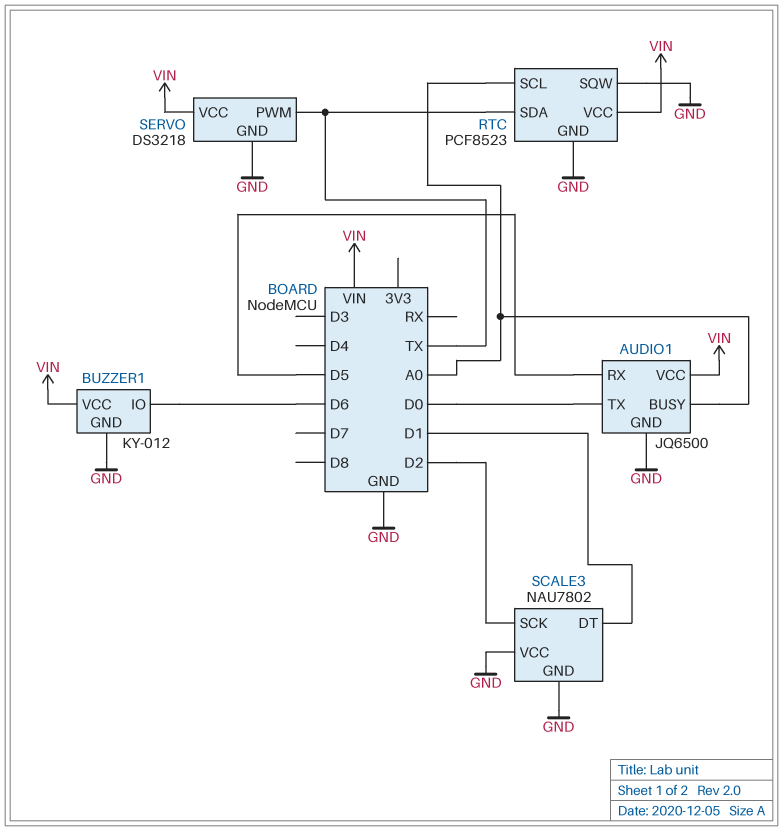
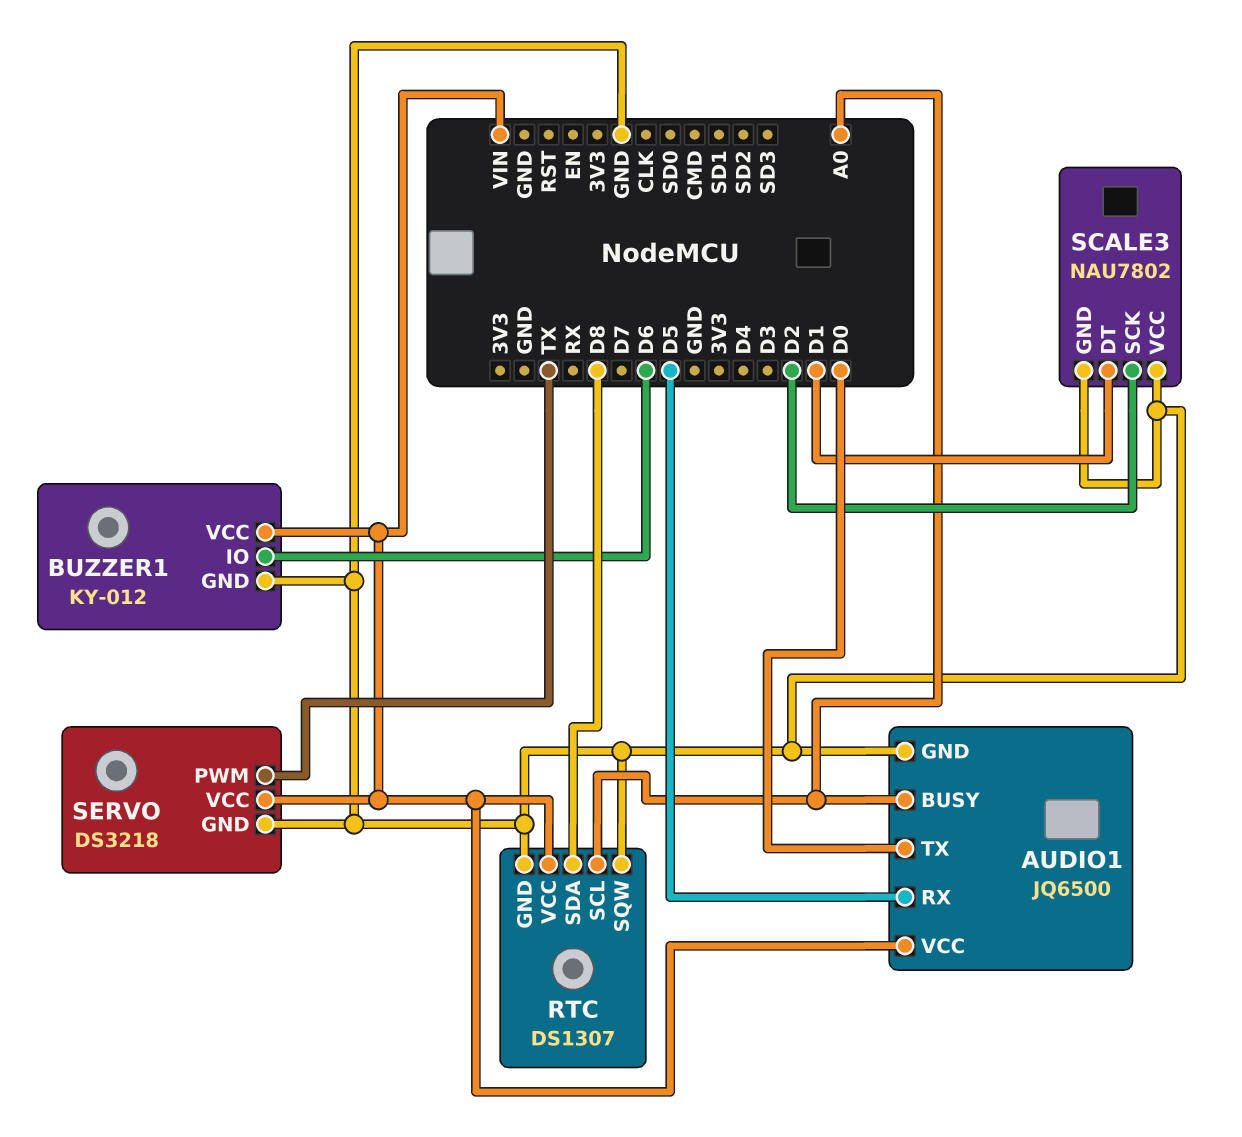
RTC: PCF8523 -> DS1307
RTC pin SDA: TX -> D8

